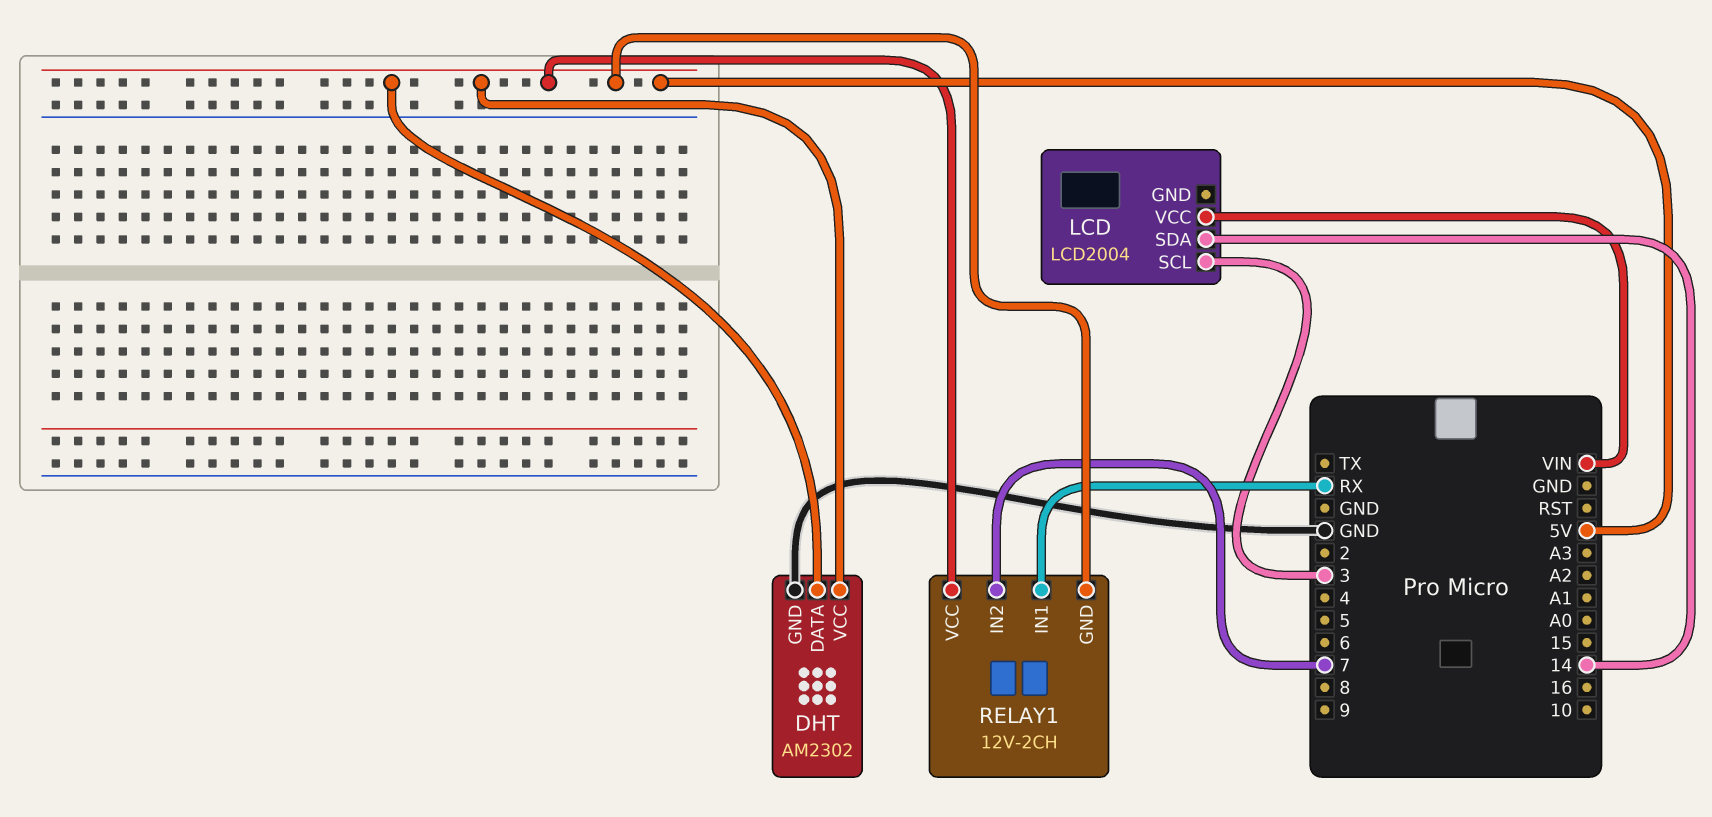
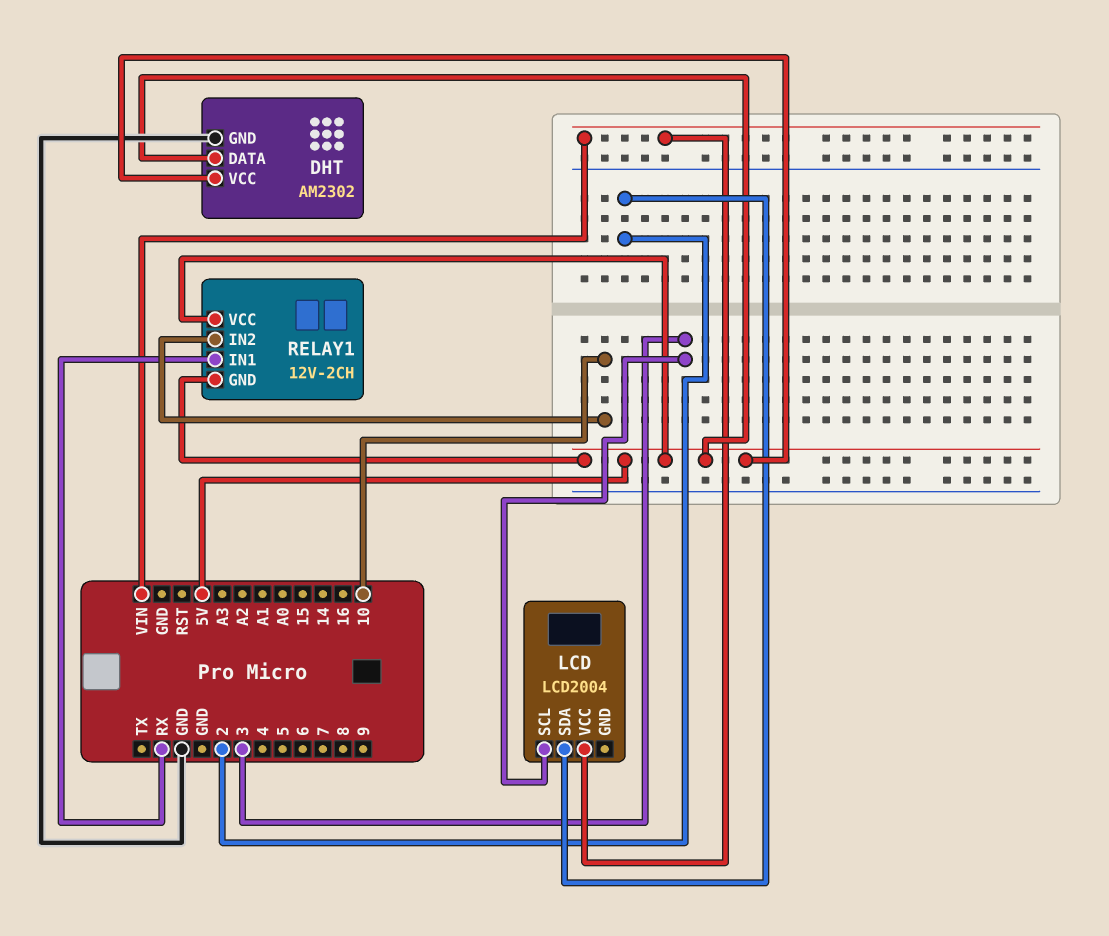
LCD pin SDA: 14 -> 2
RELAY1 pin IN2: 7 -> 10

